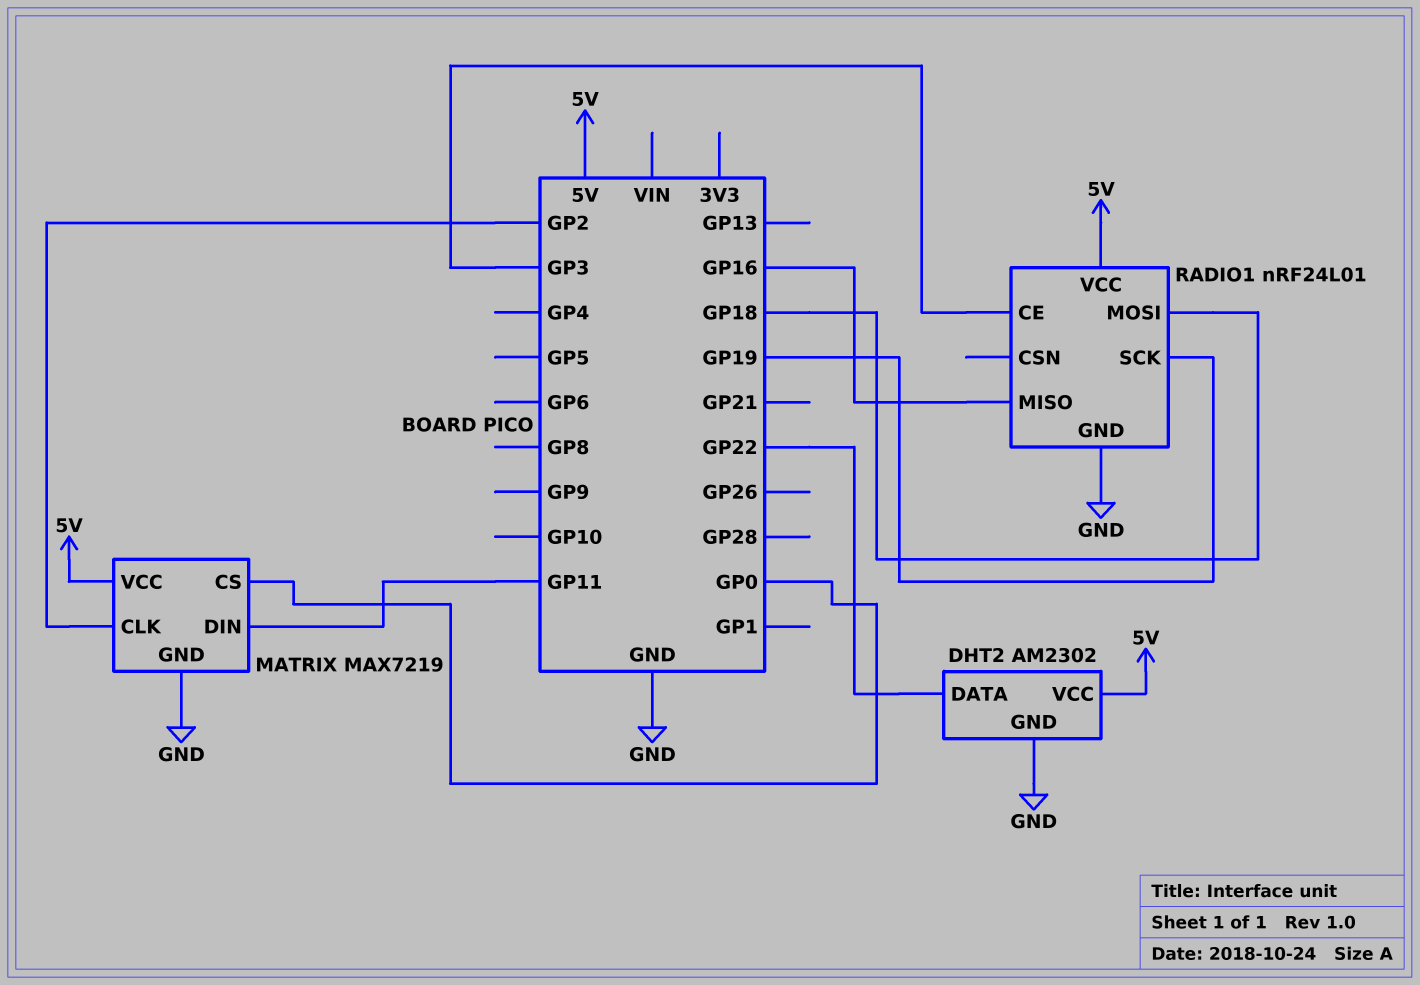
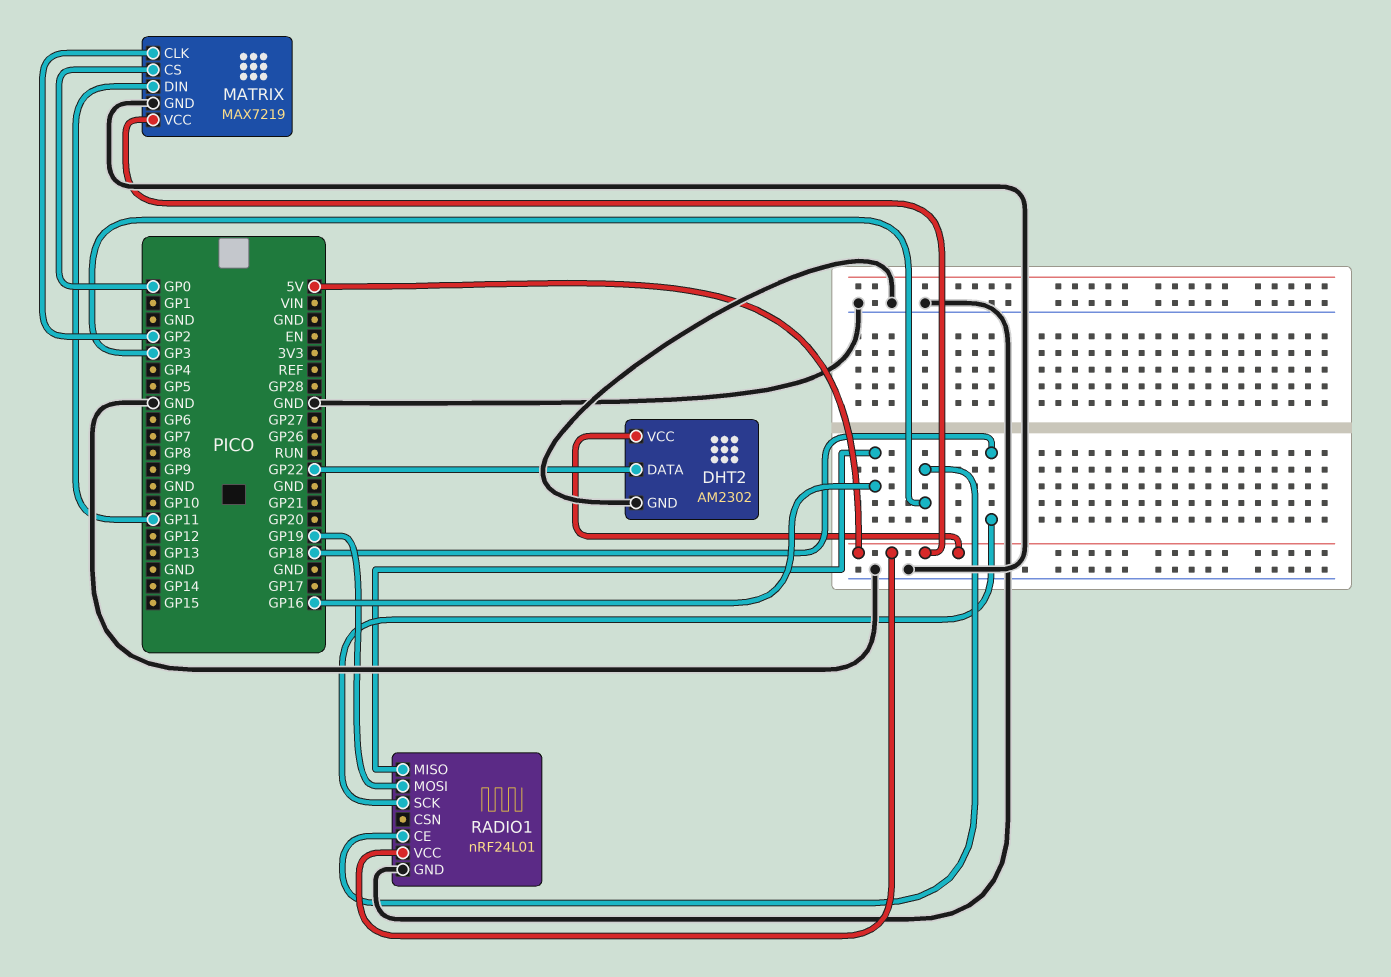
RADIO1 pin MOSI: GP18 -> GP19
RADIO1 pin SCK: GP19 -> GP18

